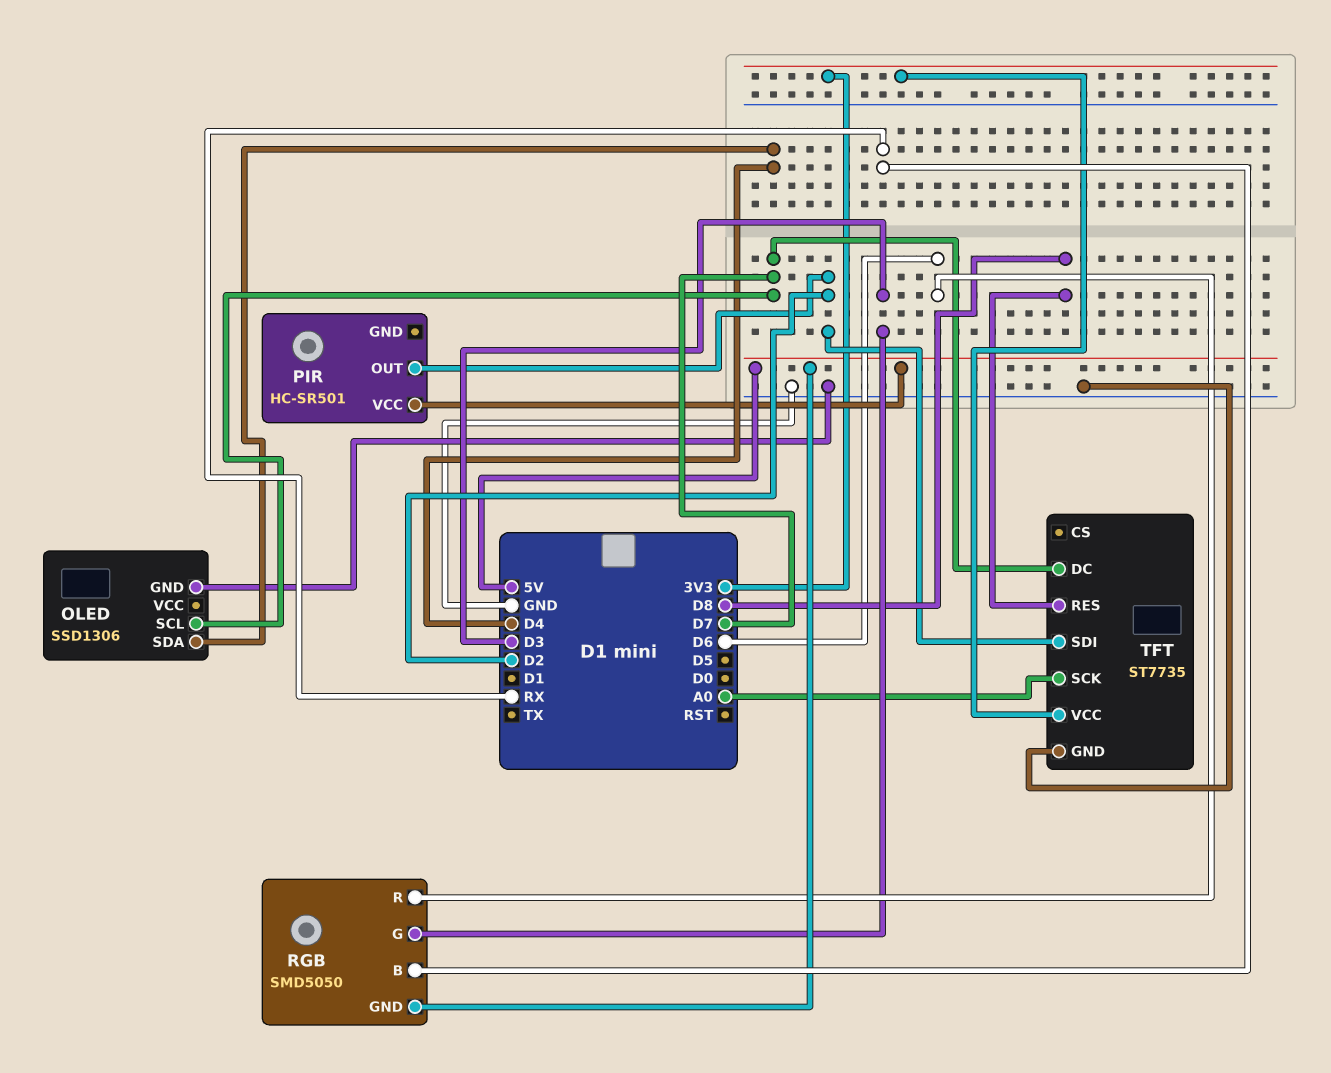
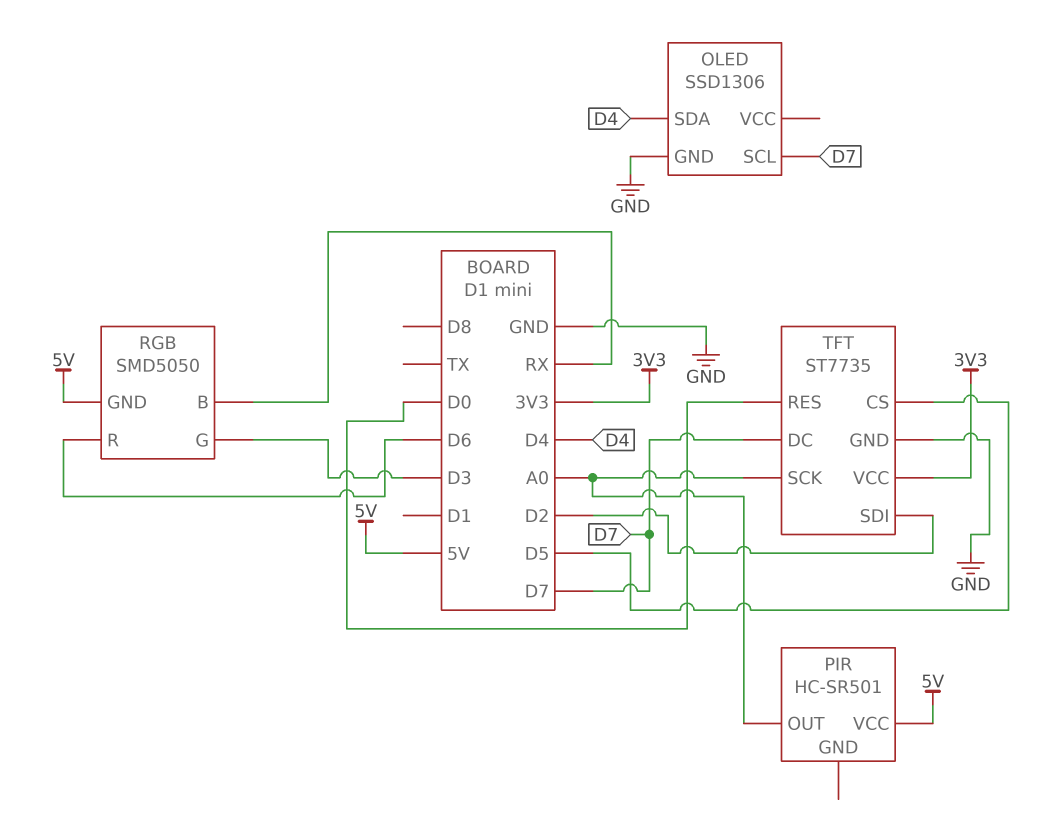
PIR pin OUT: D2 -> A0
TFT pin CS: none -> D5
TFT pin RES: D8 -> D0

